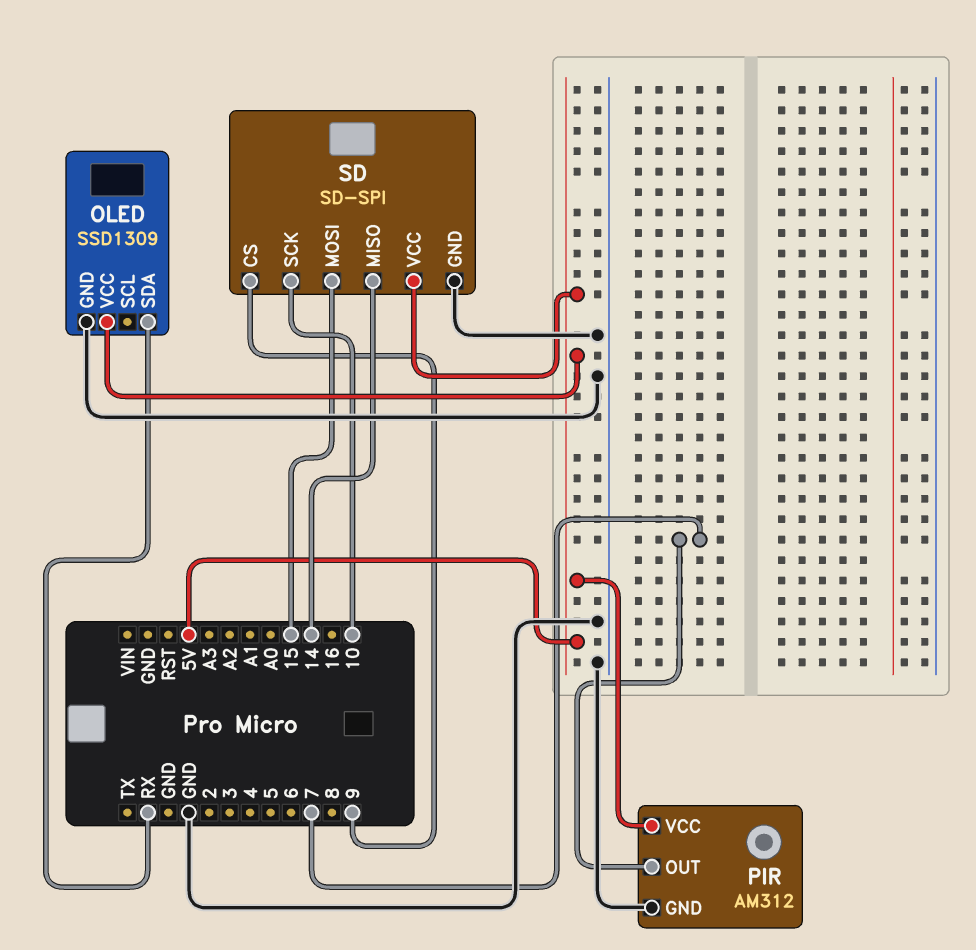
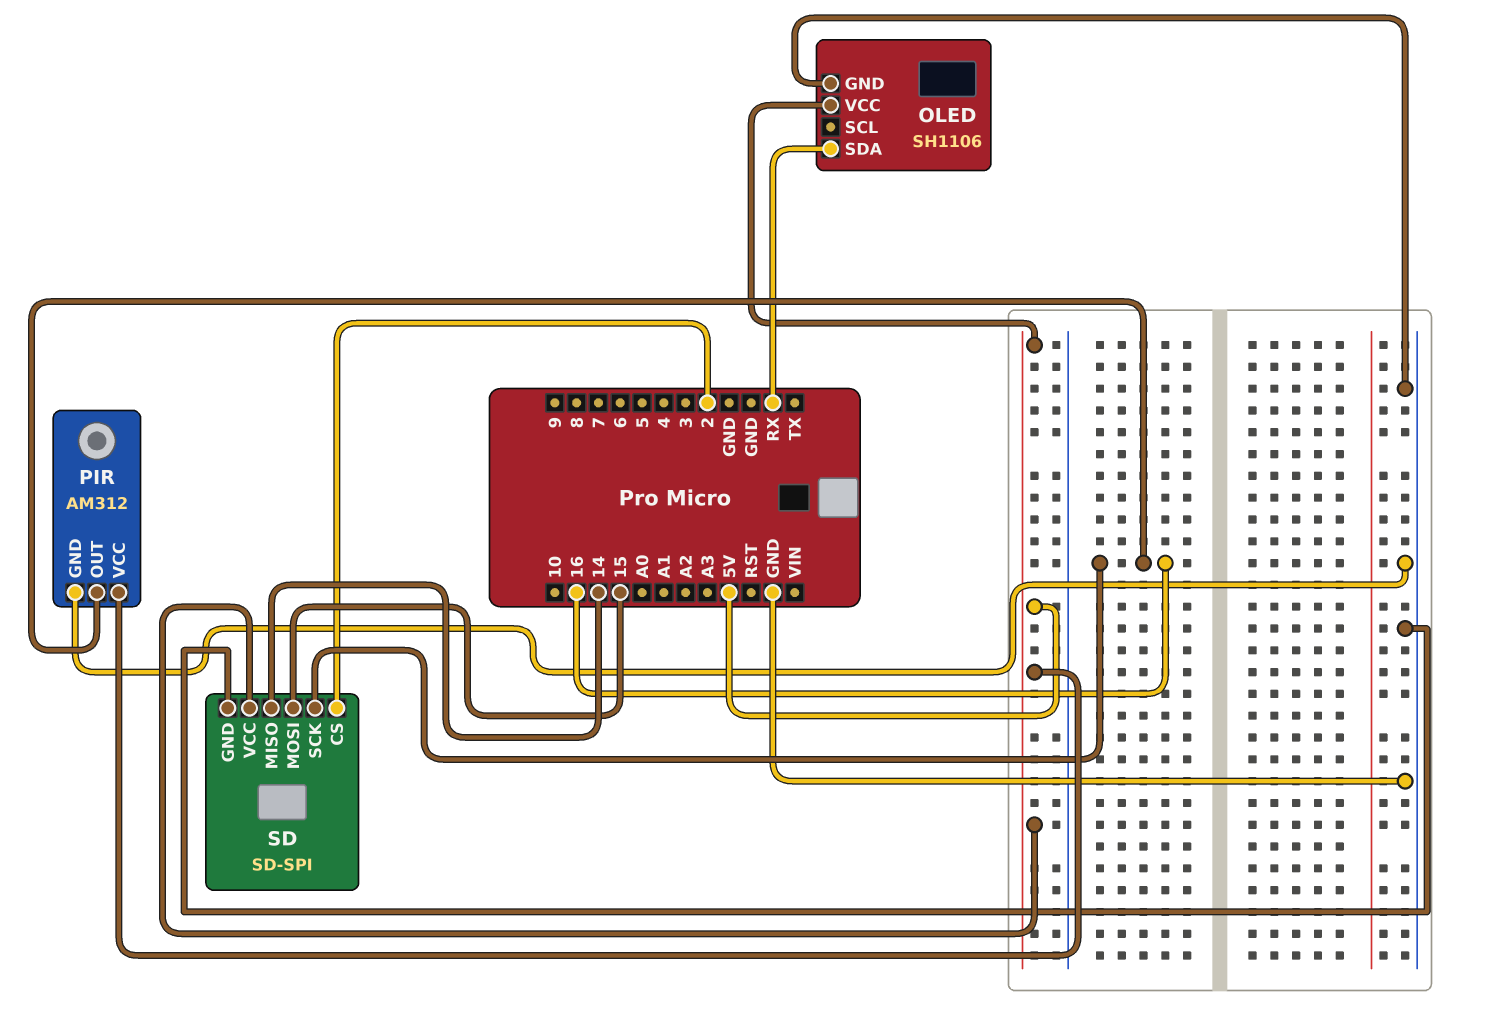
OLED: SSD1309 -> SH1106
PIR pin OUT: 7 -> 16
SD pin CS: 9 -> 2
SD pin SCK: 10 -> 16

